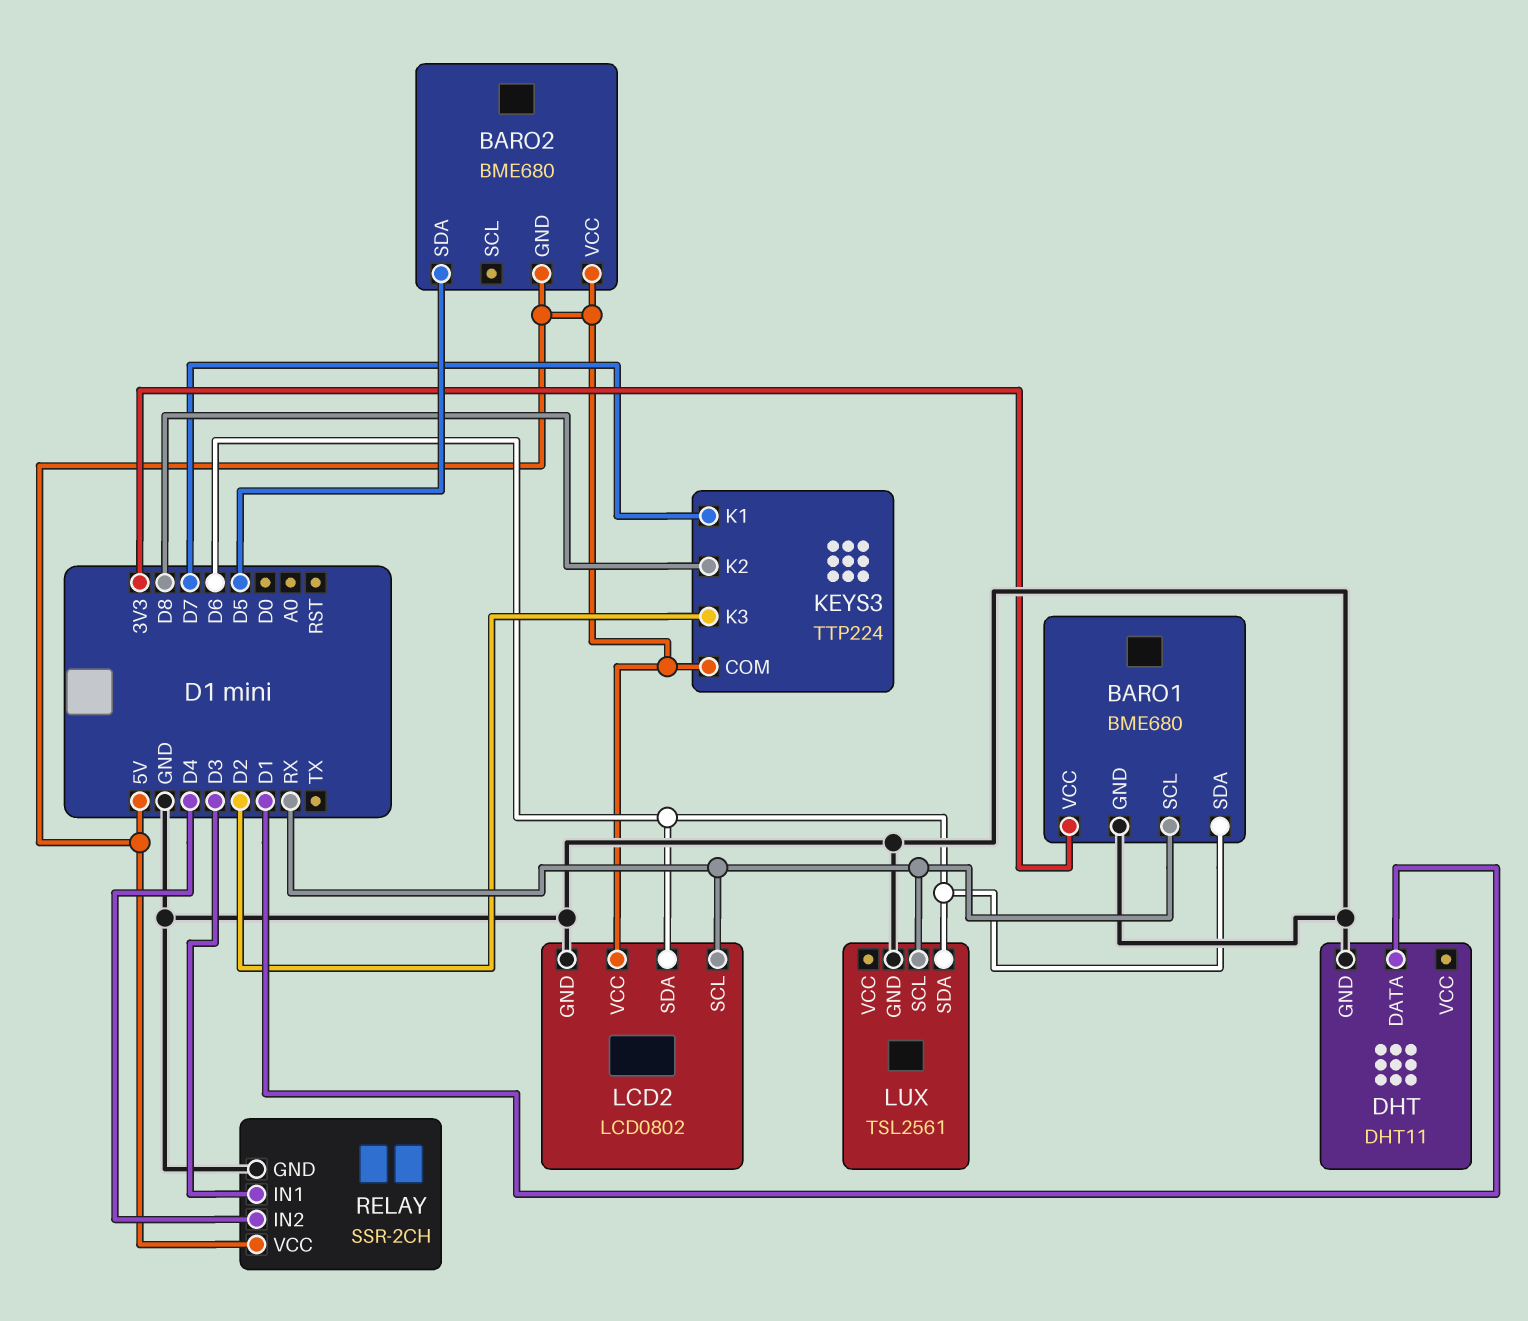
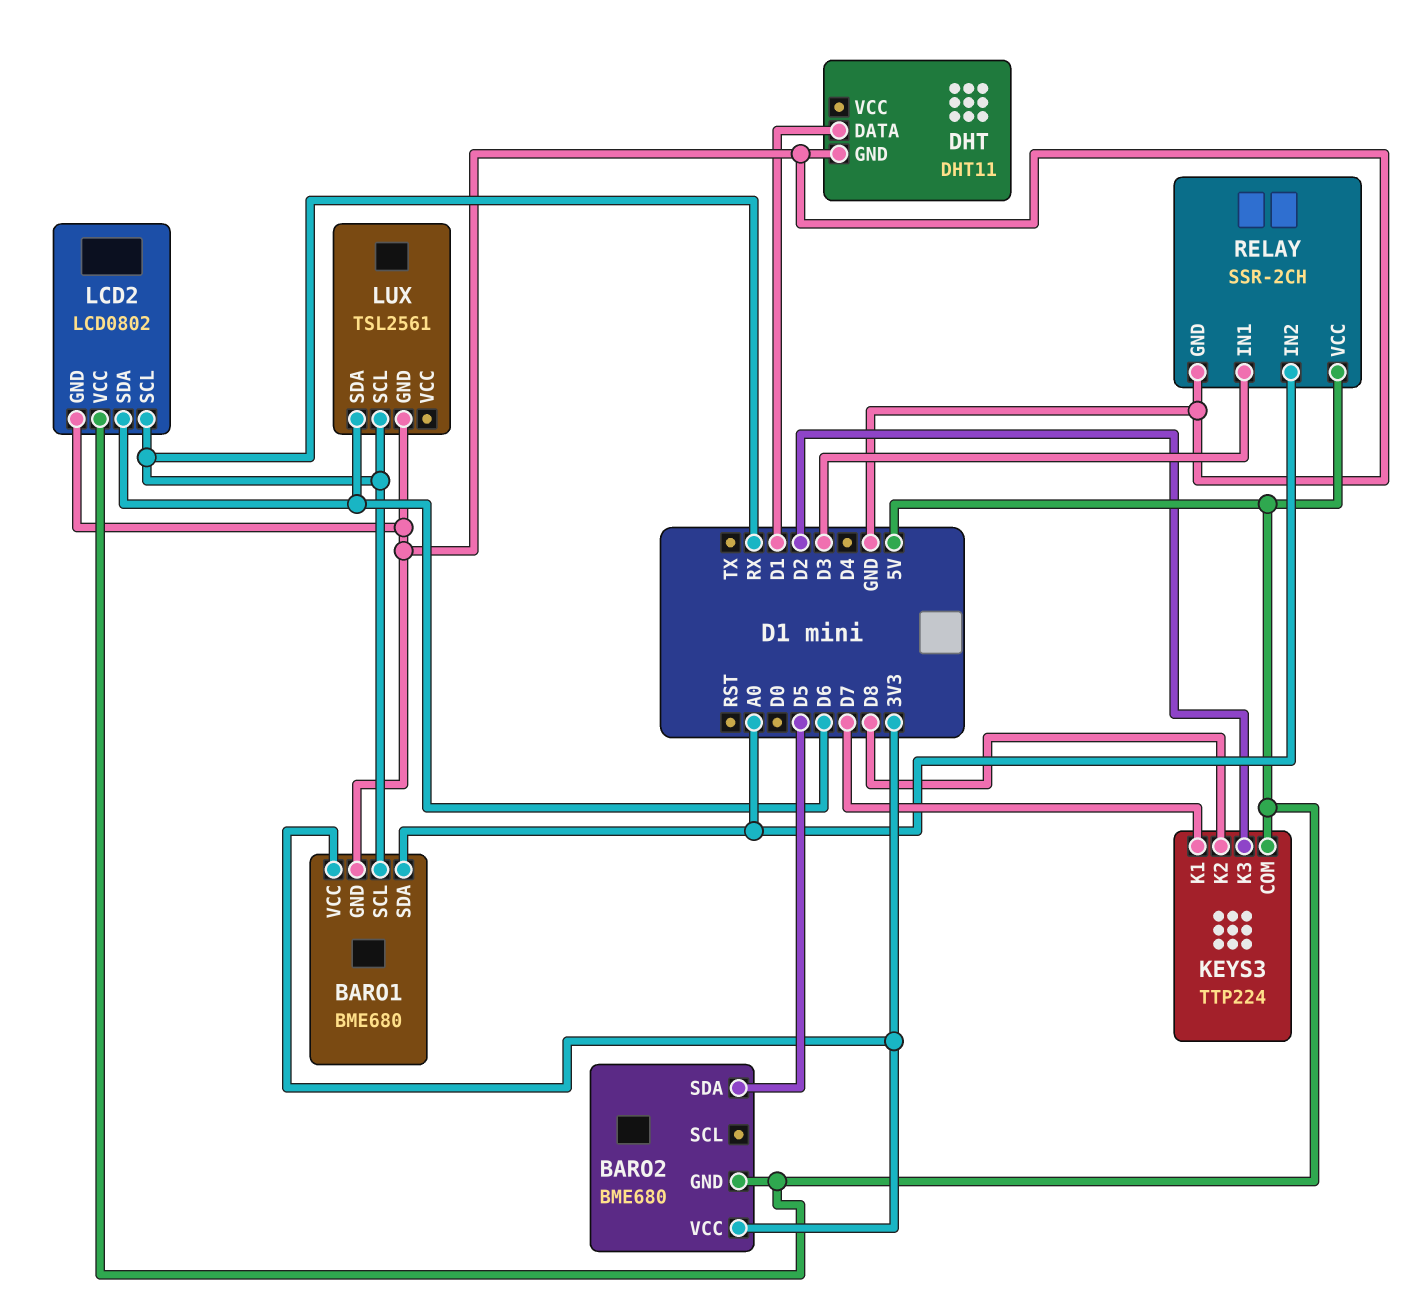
BARO1 pin SDA: D6 -> A0
BARO2 pin VCC: 5V -> 3V3
RELAY pin IN2: D4 -> A0

